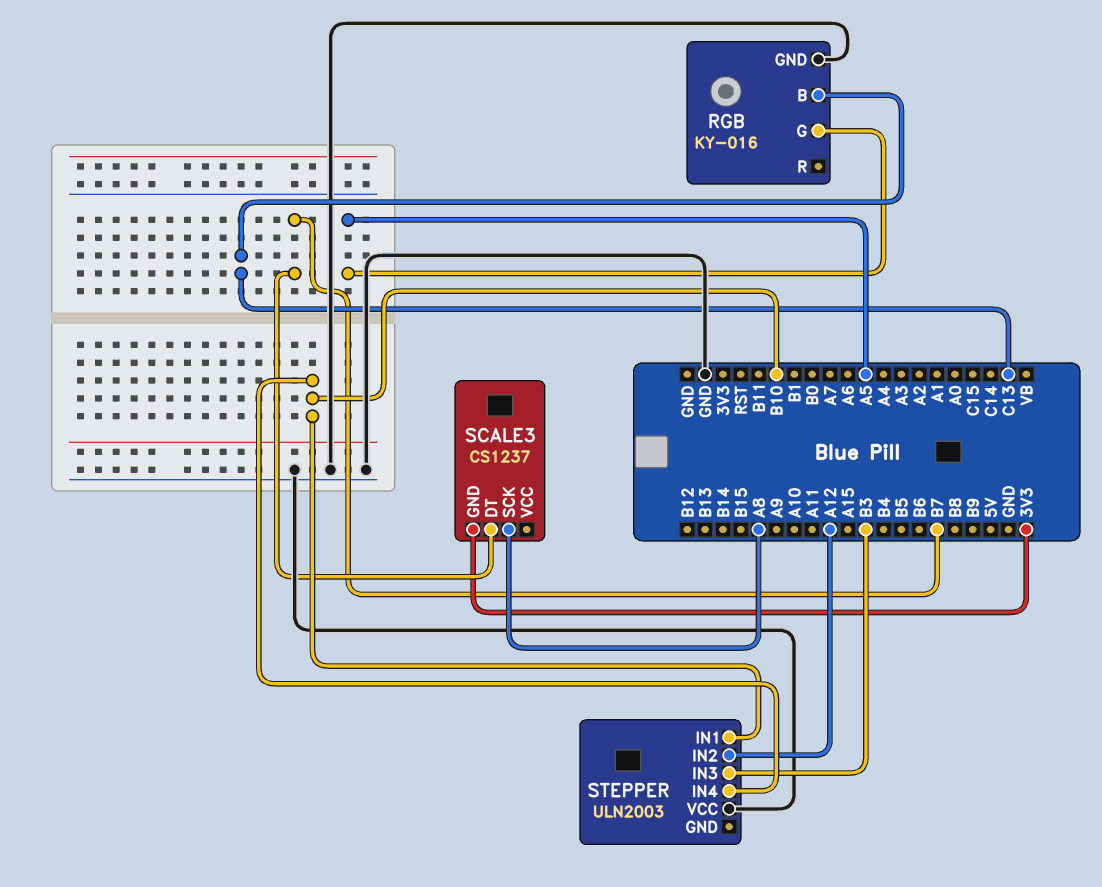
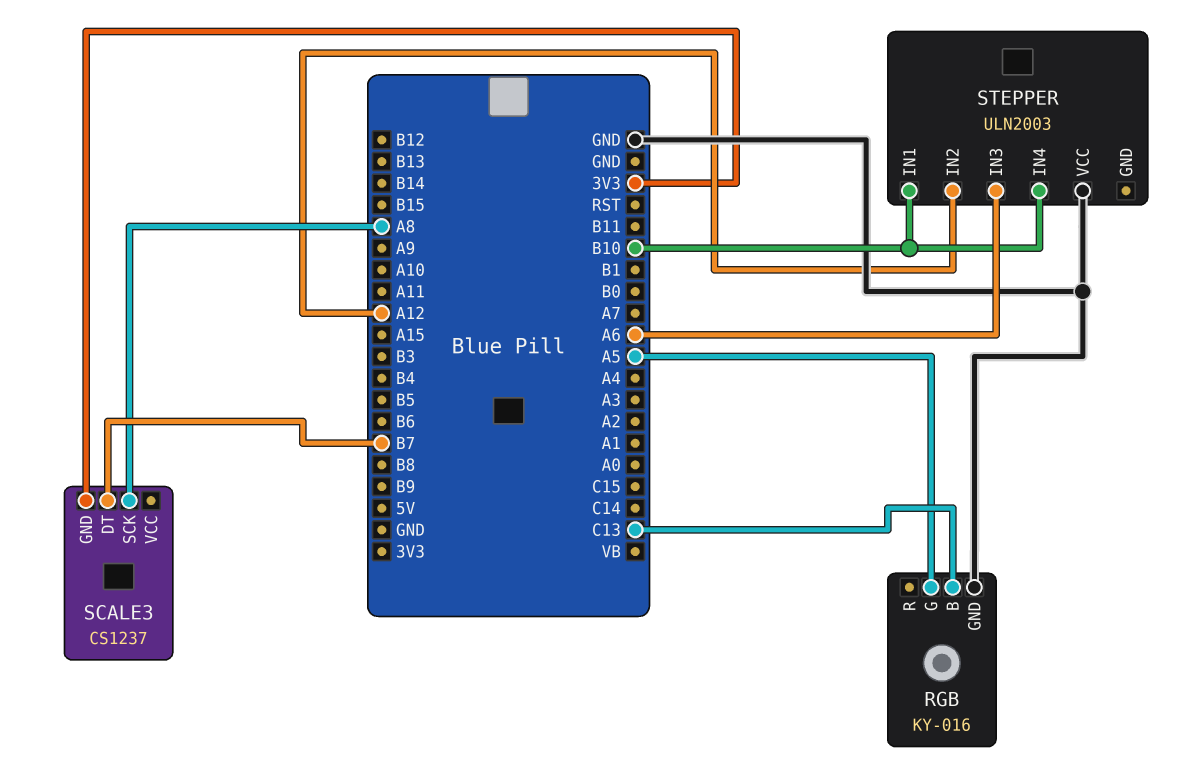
STEPPER pin IN3: B3 -> A6

